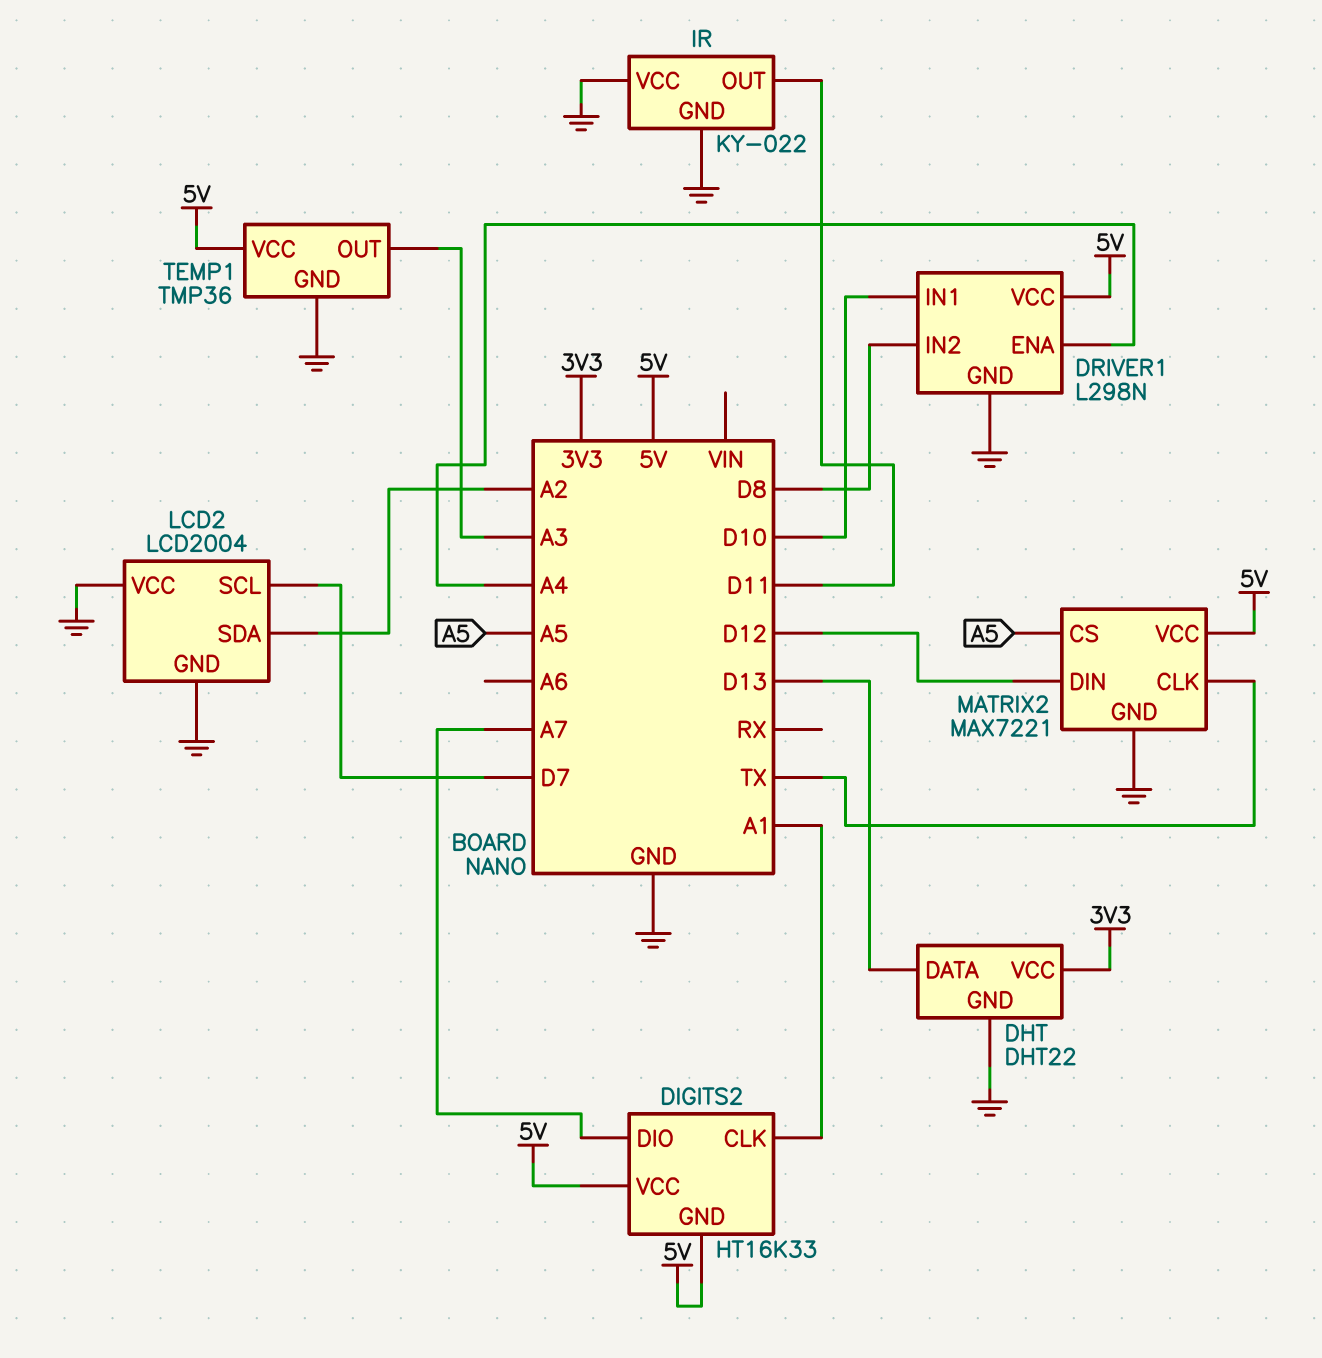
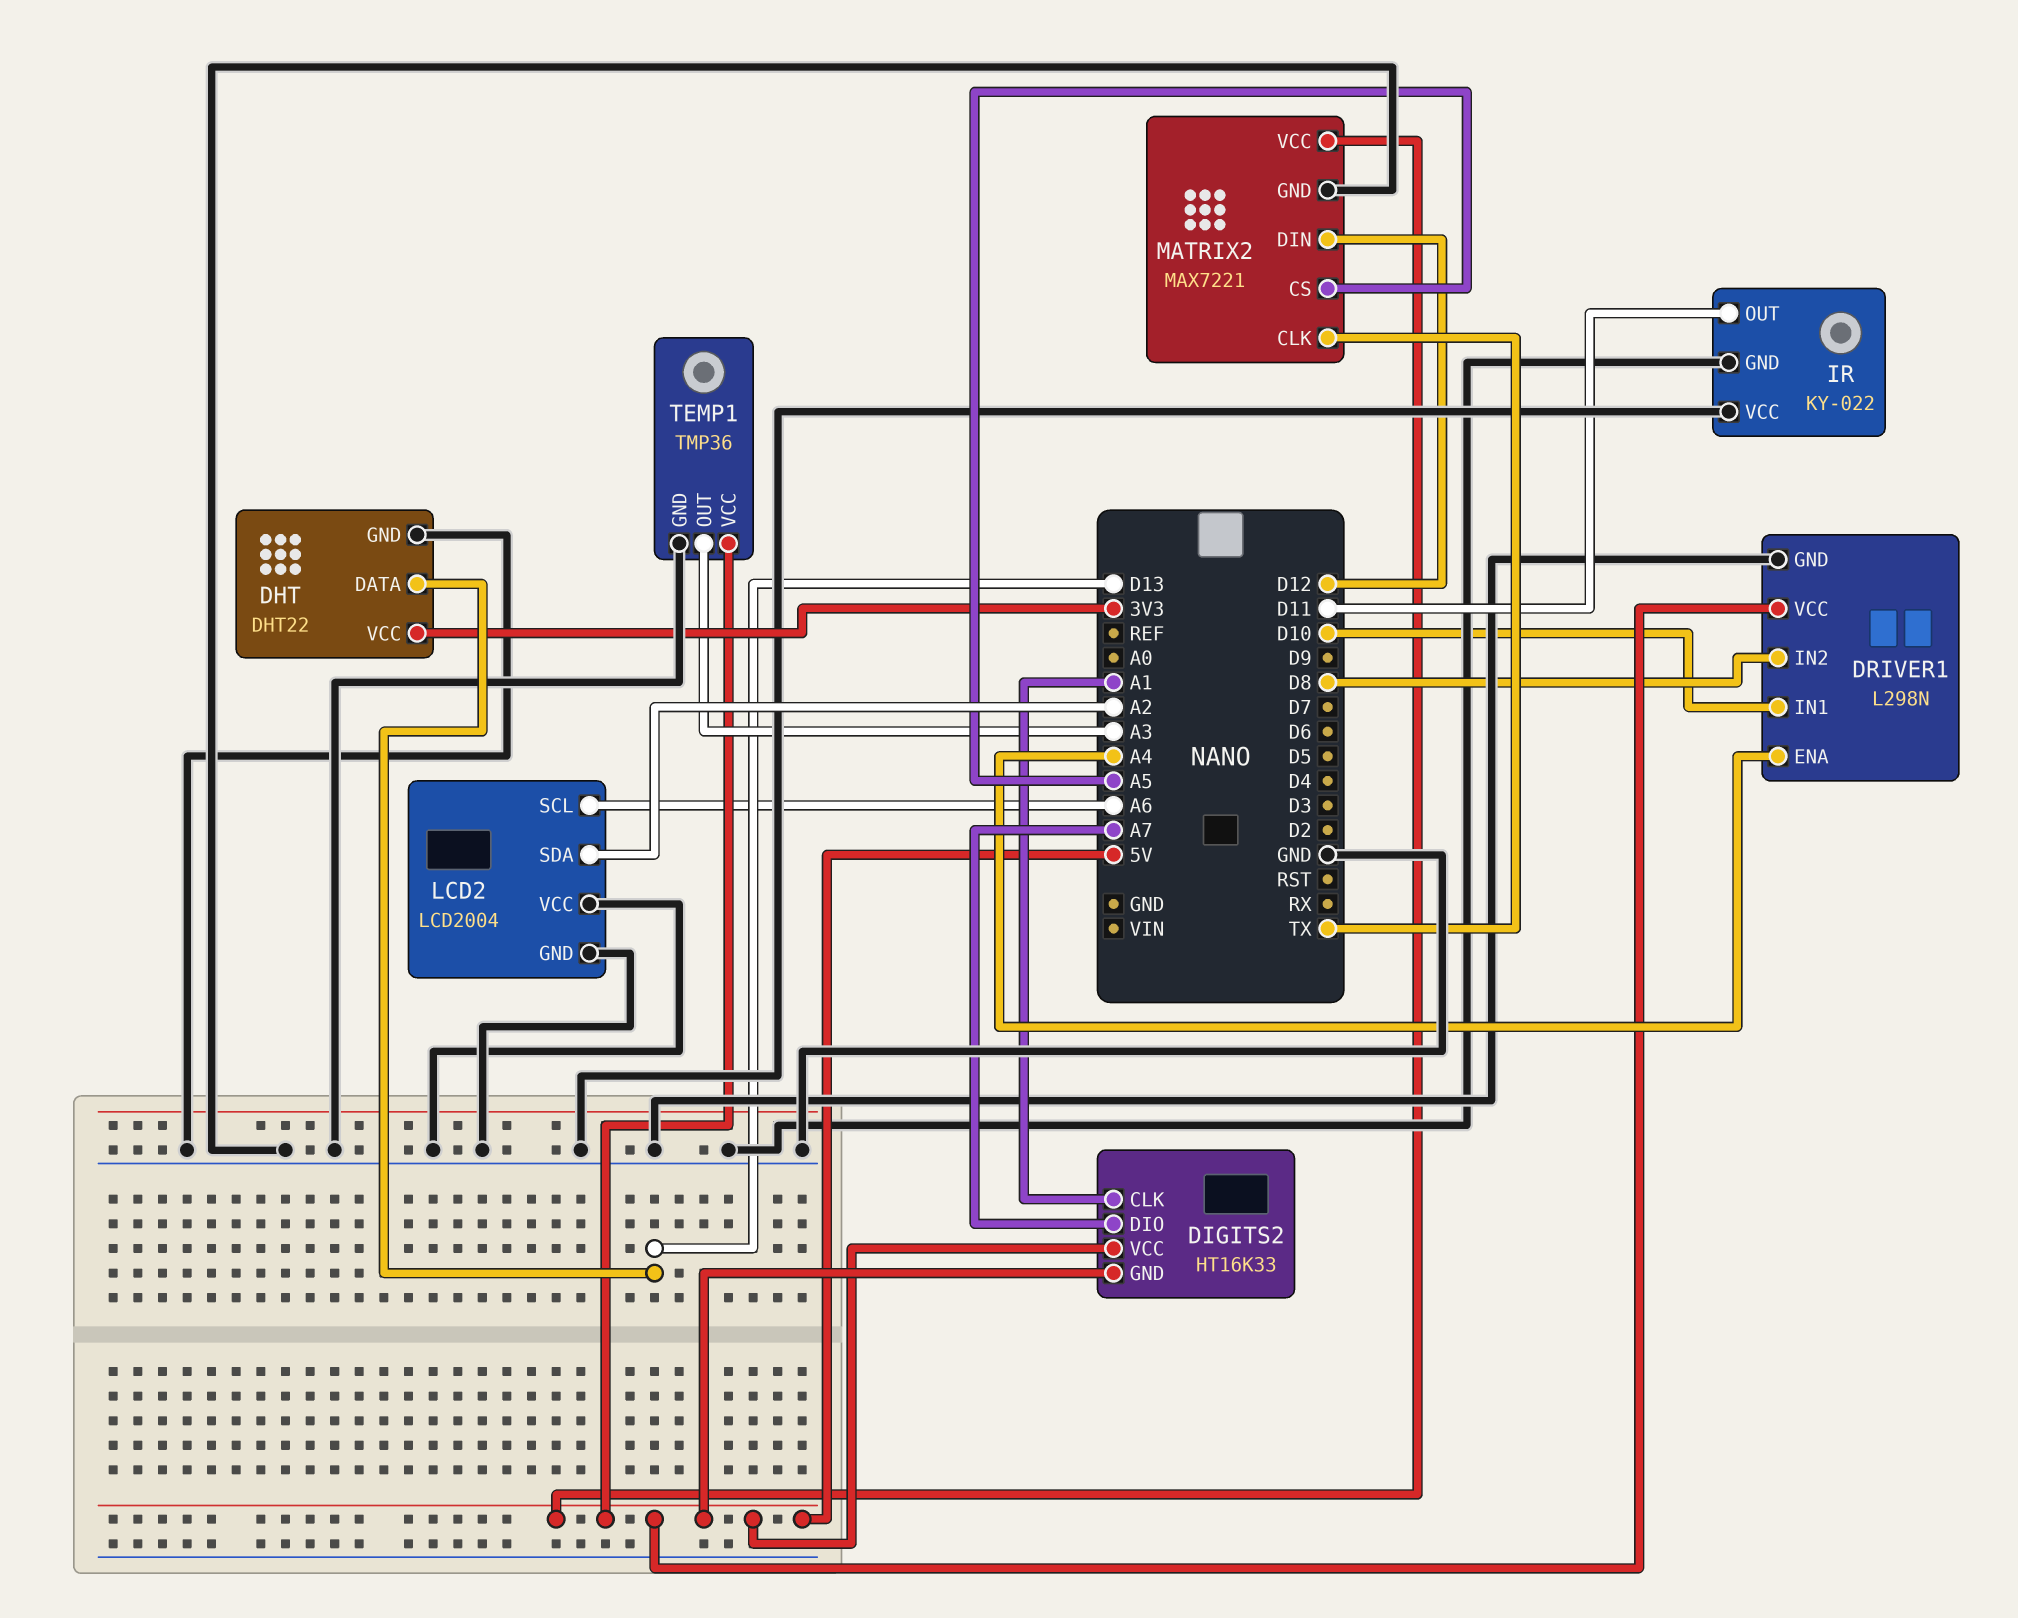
LCD2 pin SCL: D7 -> A6

